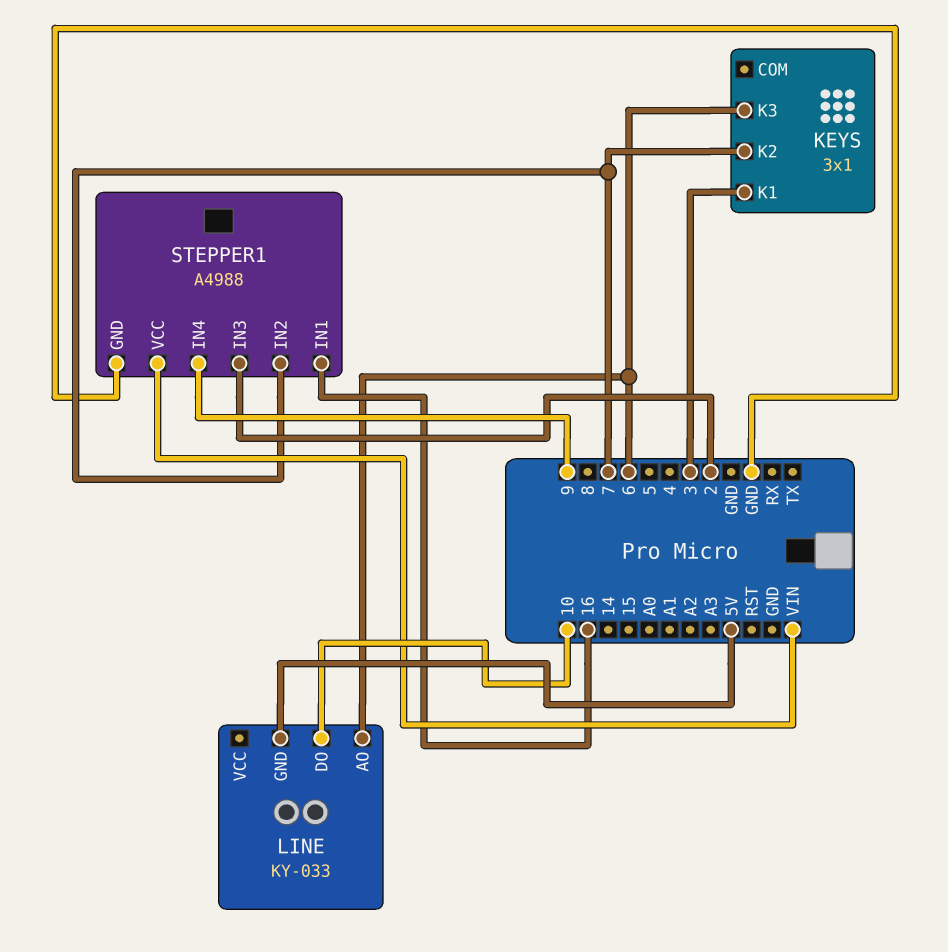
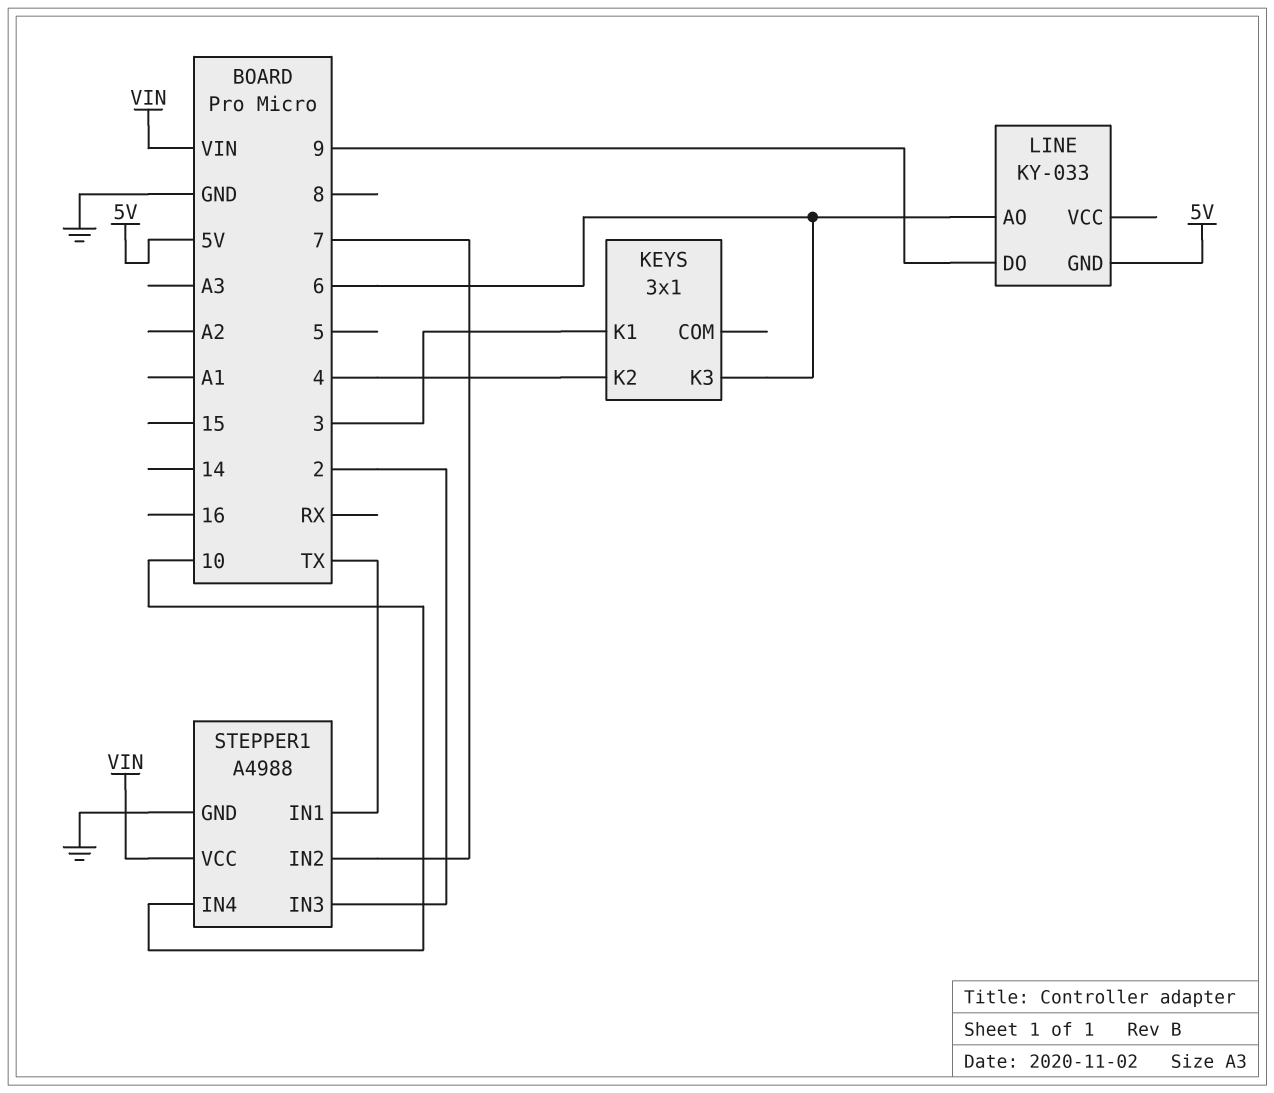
KEYS pin K2: 7 -> 4
LINE pin DO: 10 -> 9
STEPPER1 pin IN1: 16 -> TX
STEPPER1 pin IN4: 9 -> 10

